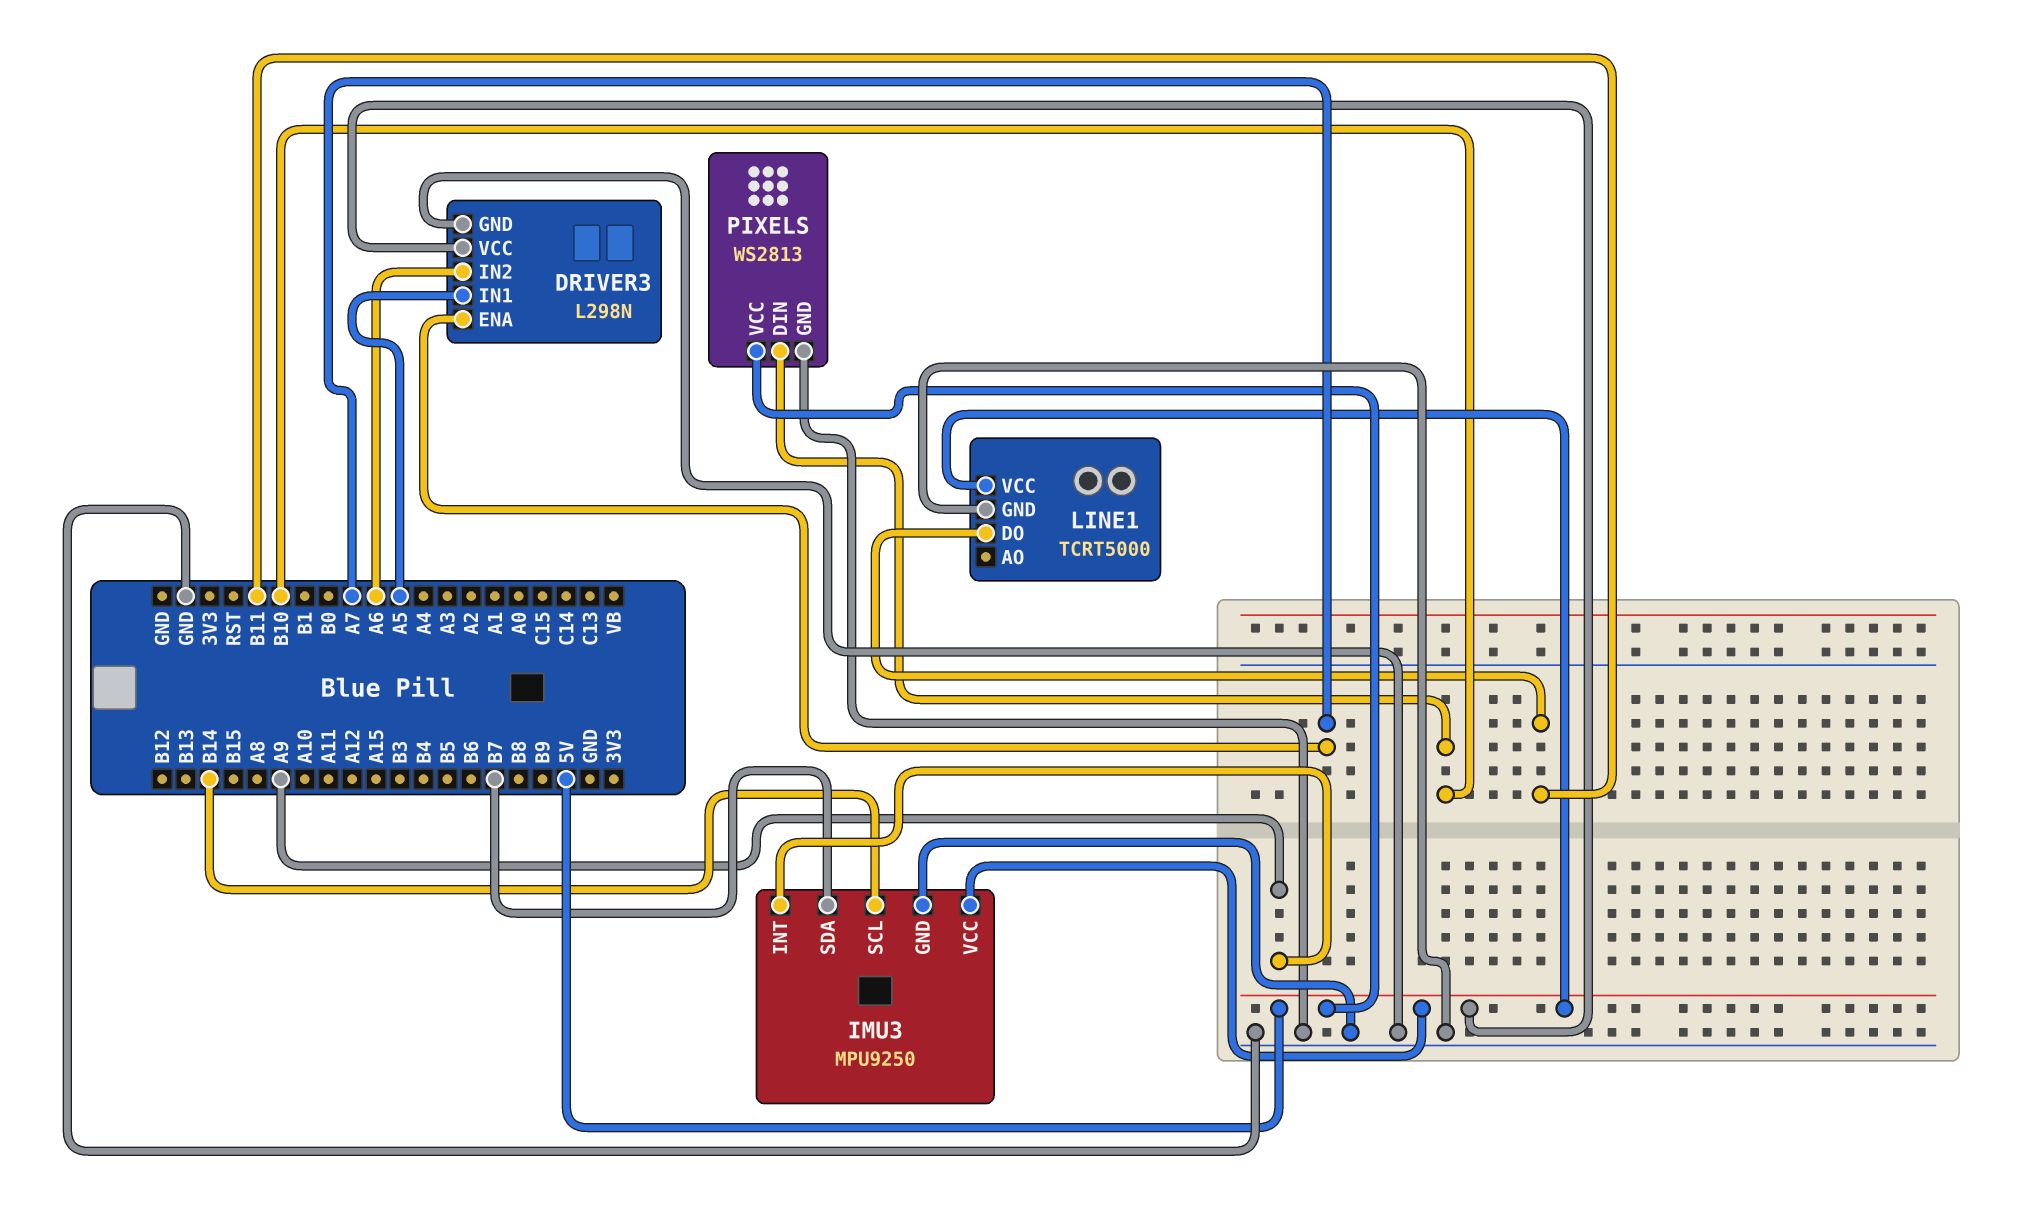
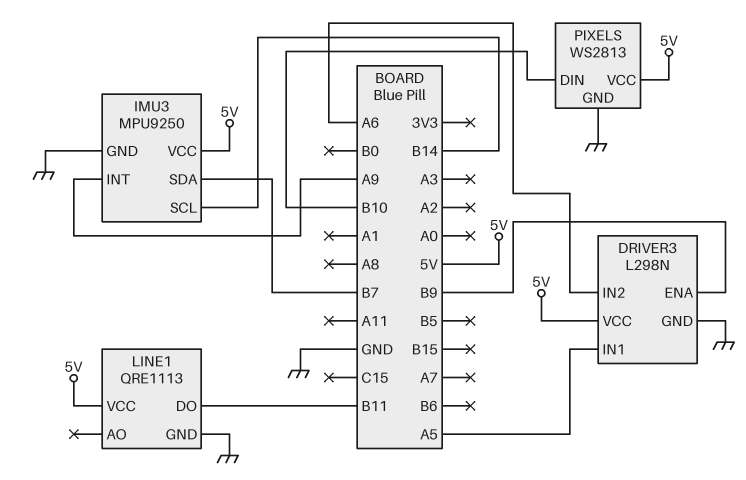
DRIVER3 pin ENA: A7 -> B9
LINE1: TCRT5000 -> QRE1113

